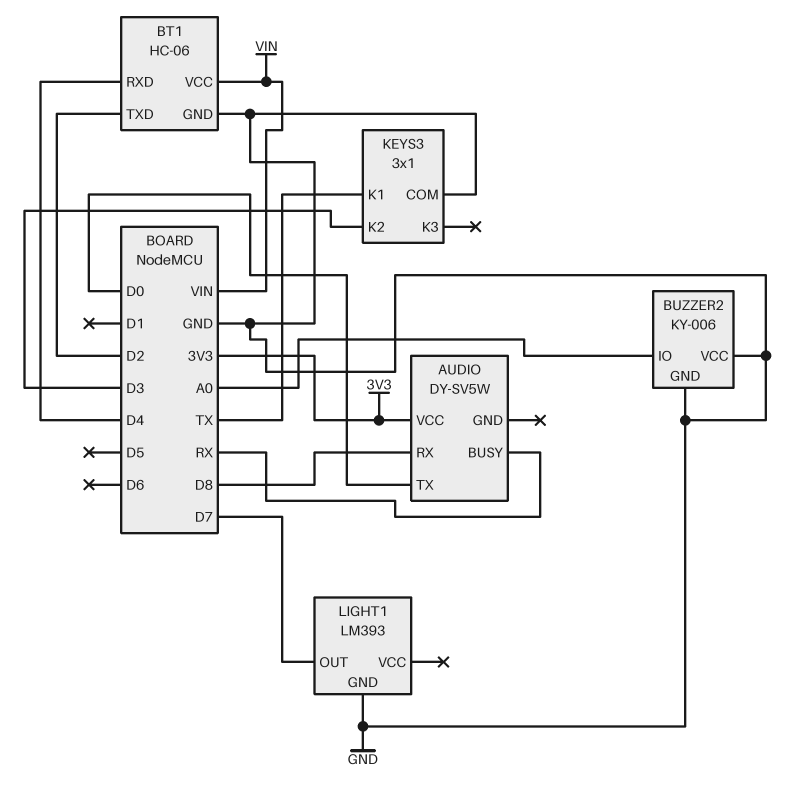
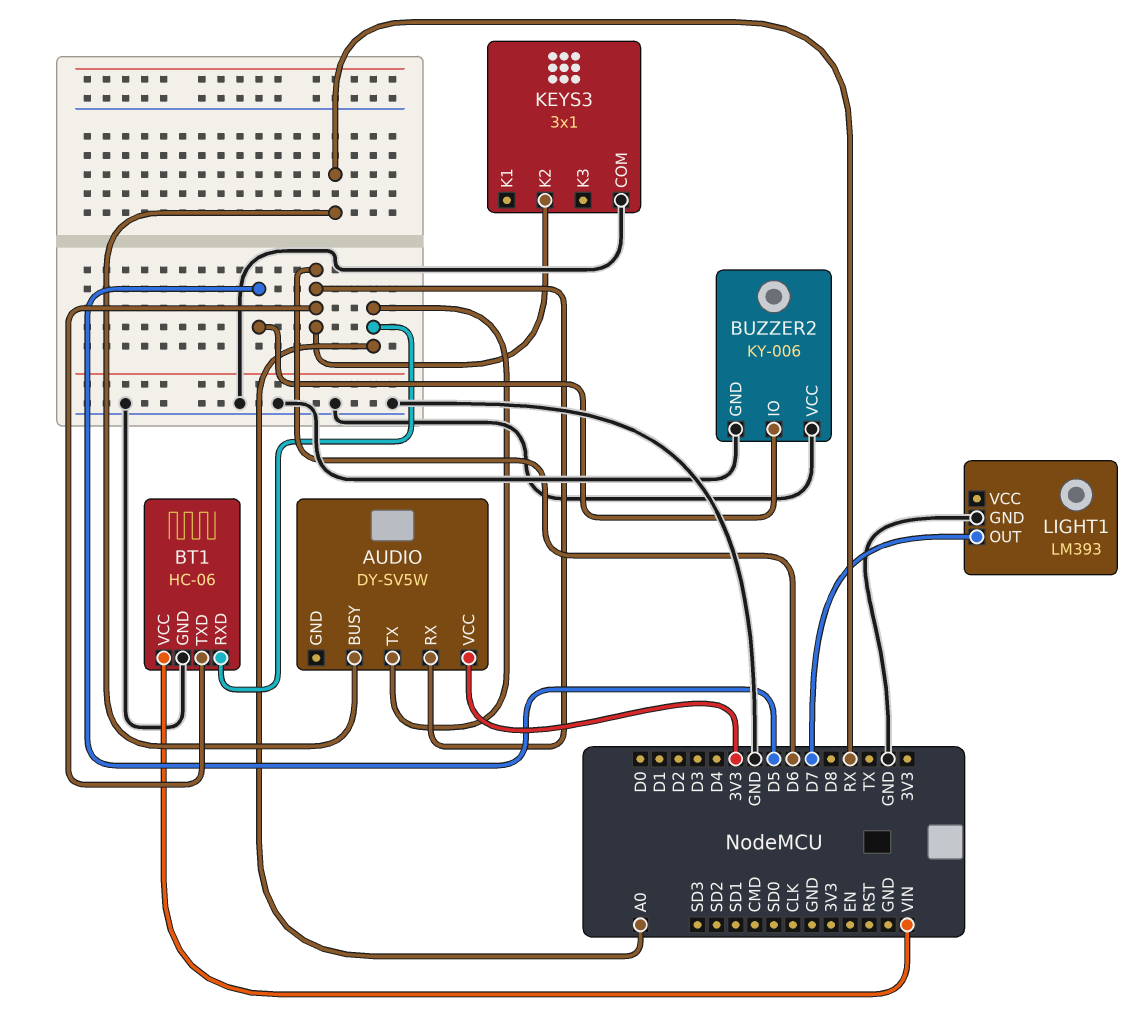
AUDIO pin RX: D8 -> D6
AUDIO pin TX: D0 -> A0
BT1 pin RXD: D4 -> A0
BT1 pin TXD: D2 -> D6
BUZZER2 pin IO: A0 -> D5
KEYS3 pin K1: TX -> none
KEYS3 pin K2: D3 -> D6

